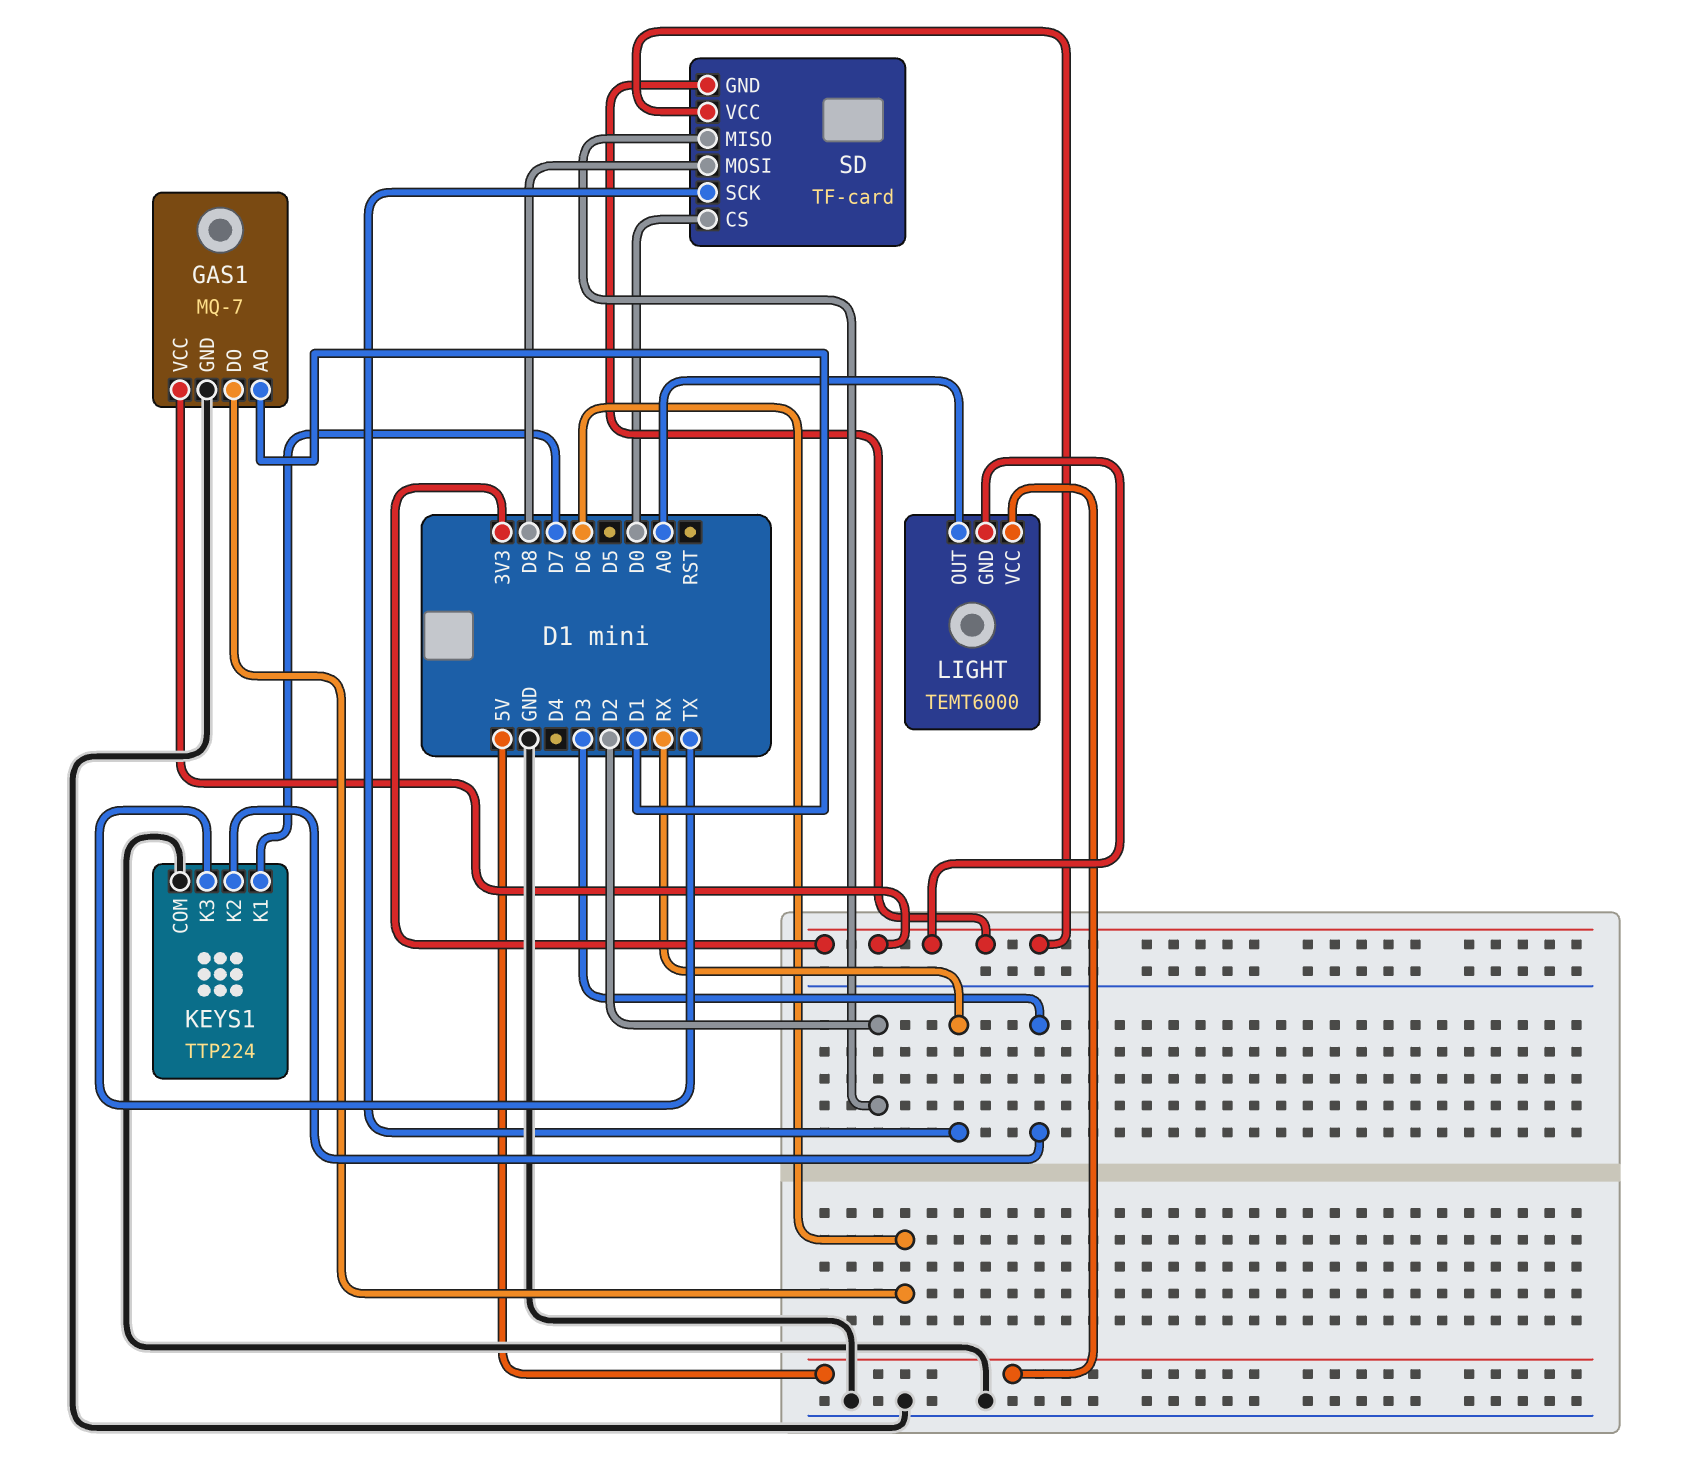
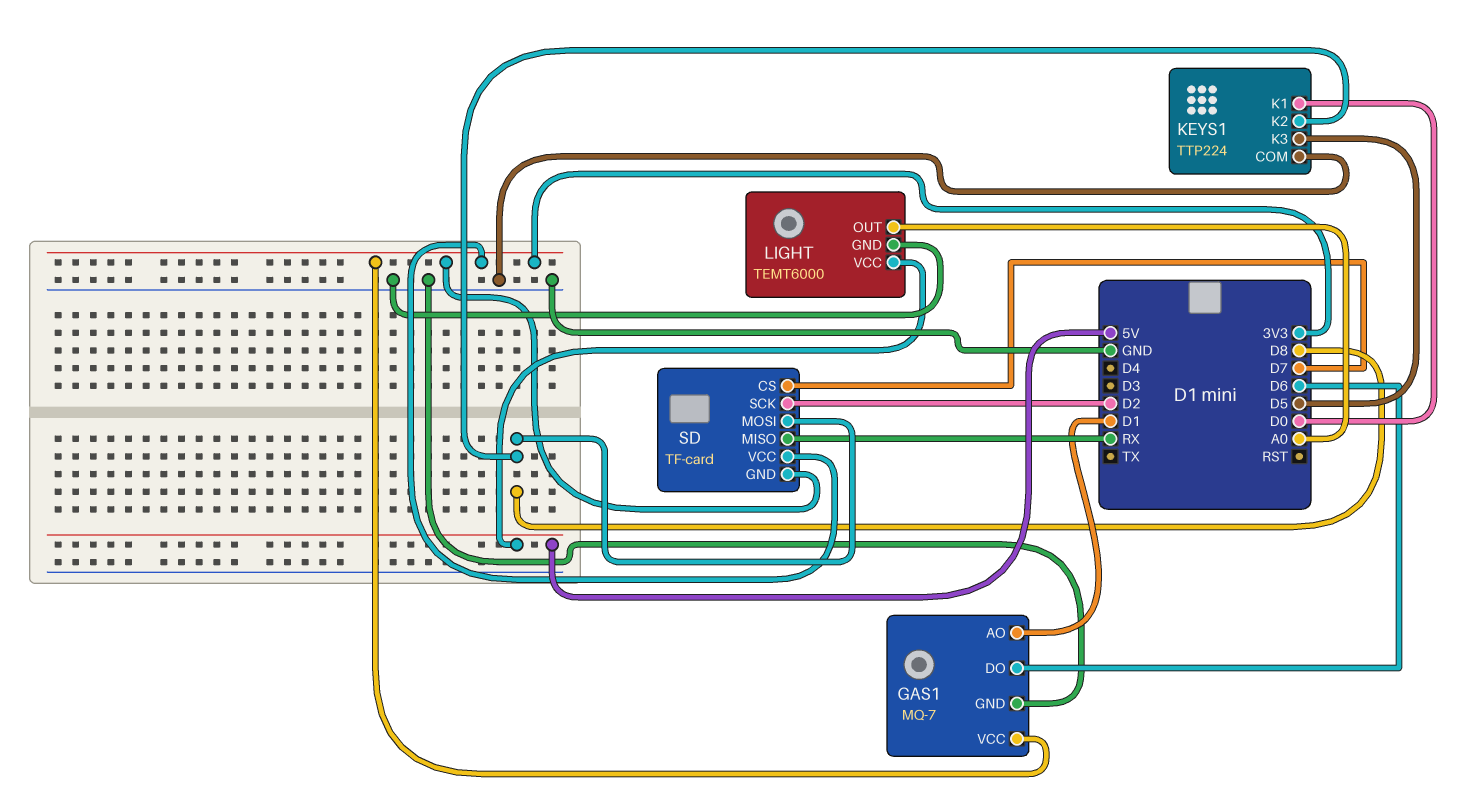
KEYS1 pin K1: D7 -> D0
KEYS1 pin K2: D3 -> D8
KEYS1 pin K3: TX -> D5
LIGHT pin GND: 3V3 -> GND
SD pin CS: D0 -> D7
SD pin MISO: D2 -> RX
SD pin SCK: RX -> D2

